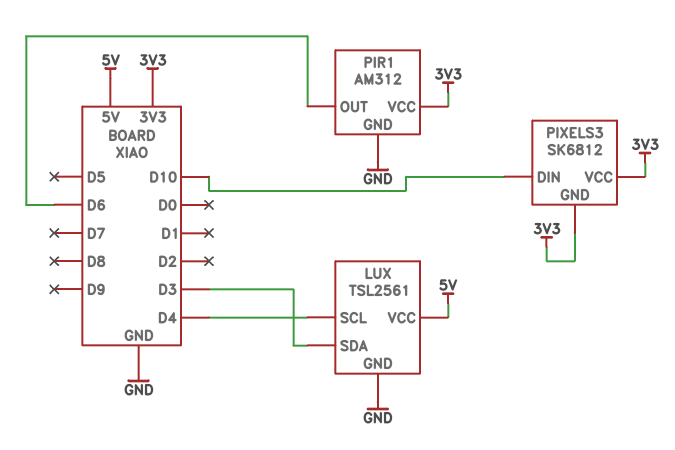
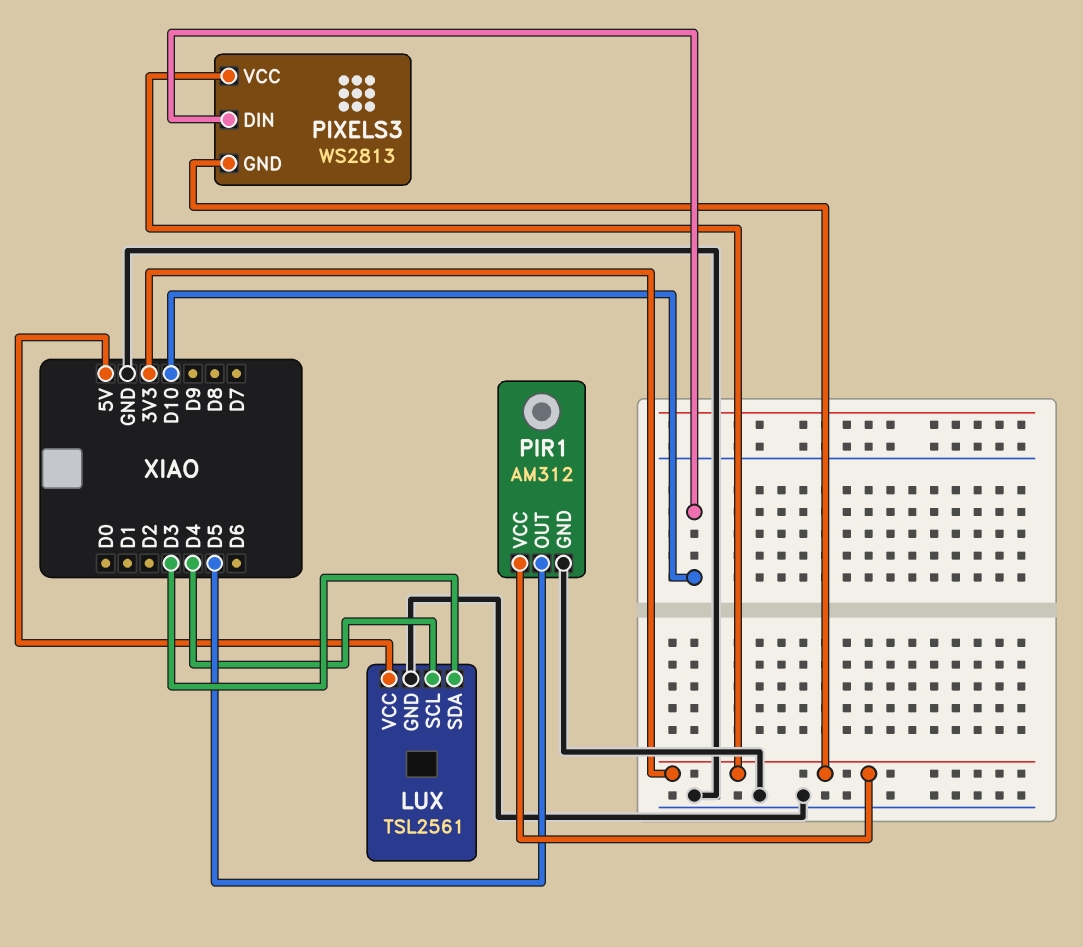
PIR1 pin OUT: D6 -> D5
PIXELS3: SK6812 -> WS2813

